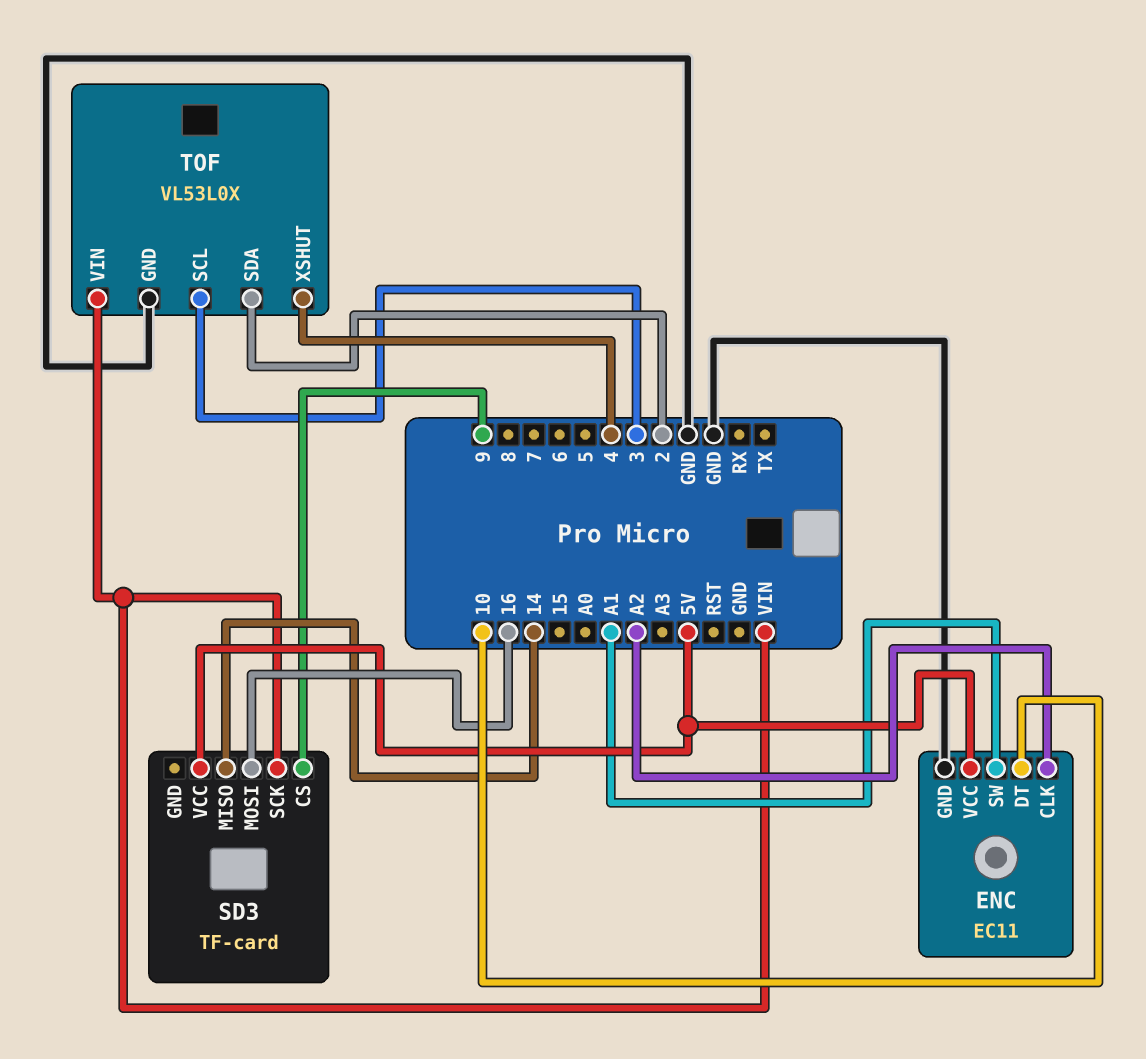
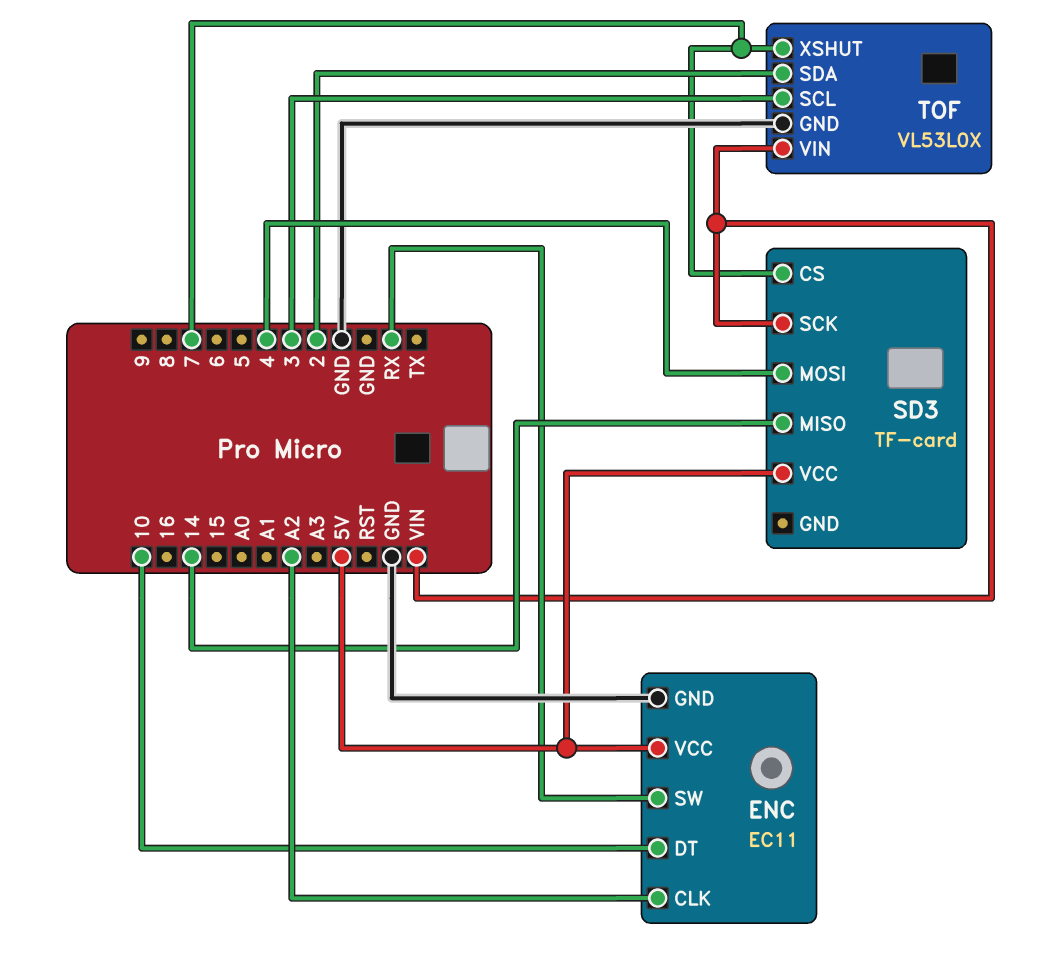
ENC pin SW: A1 -> RX
SD3 pin CS: 9 -> 7
SD3 pin MOSI: 16 -> 4
TOF pin XSHUT: 4 -> 7

